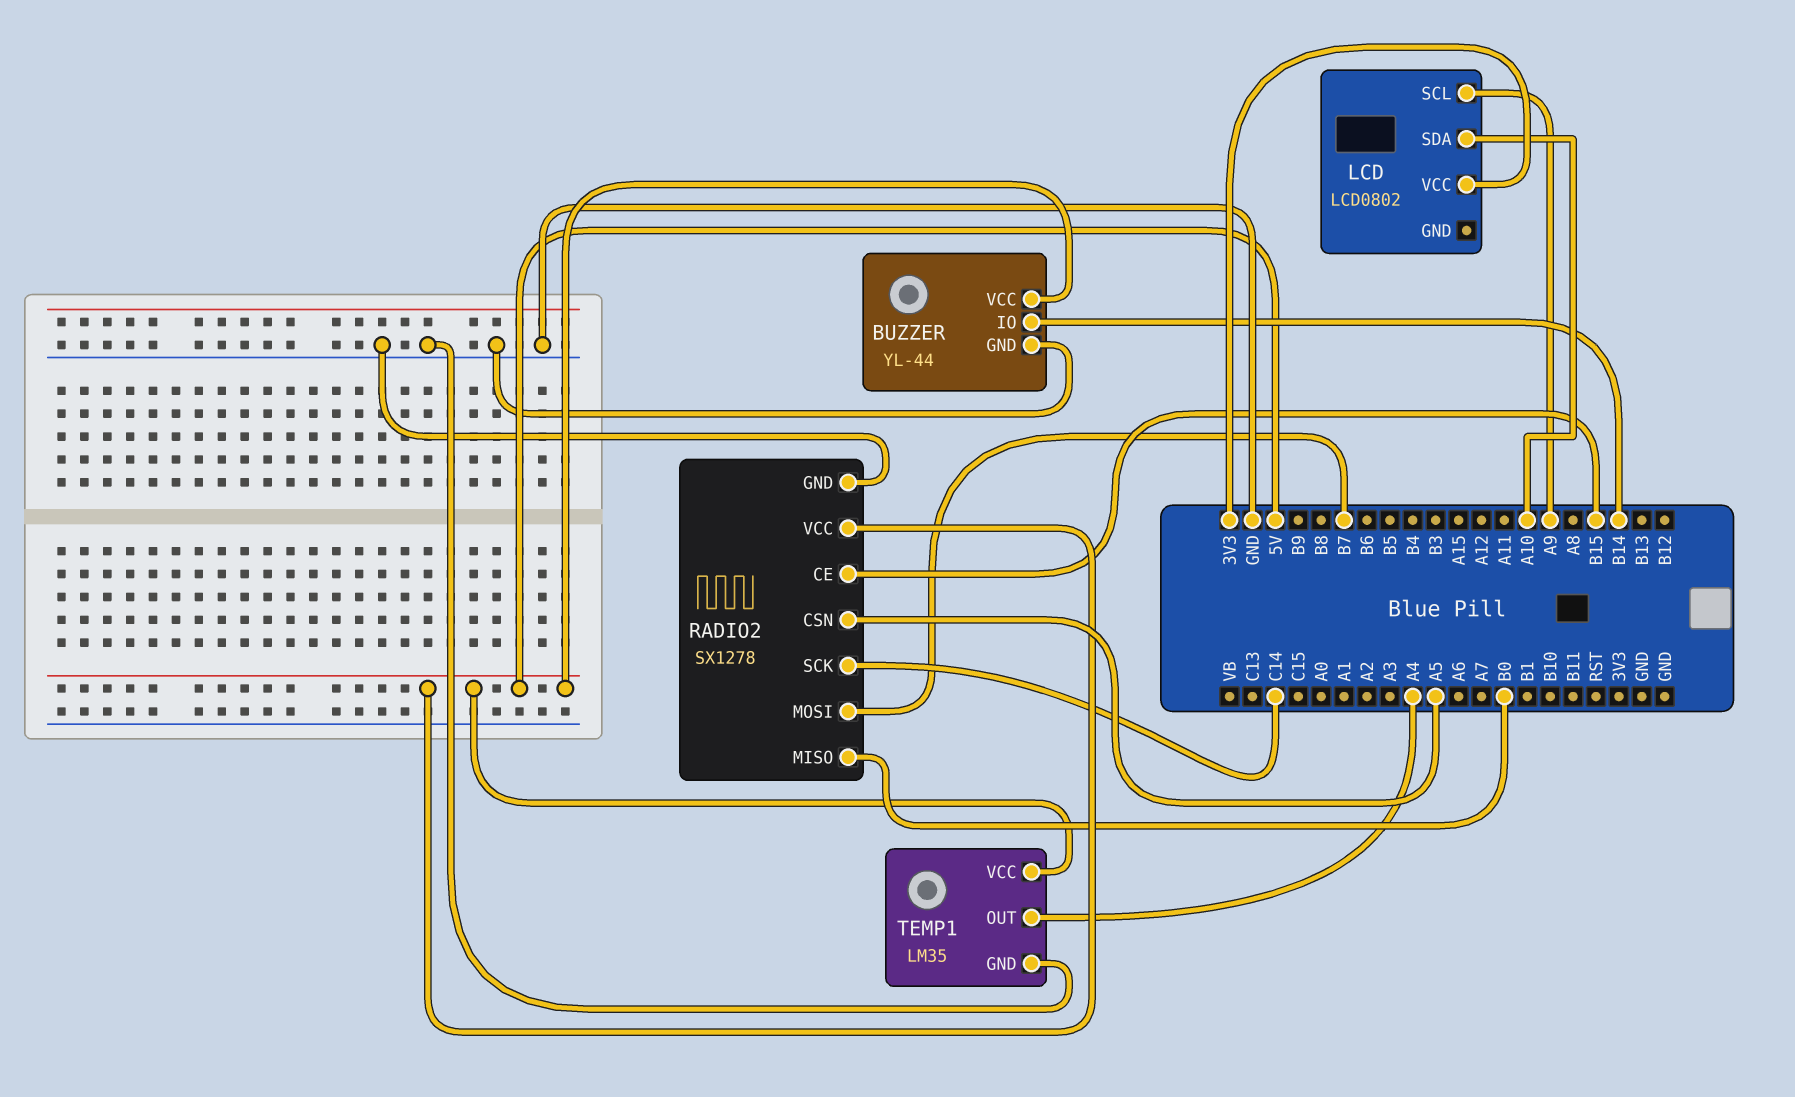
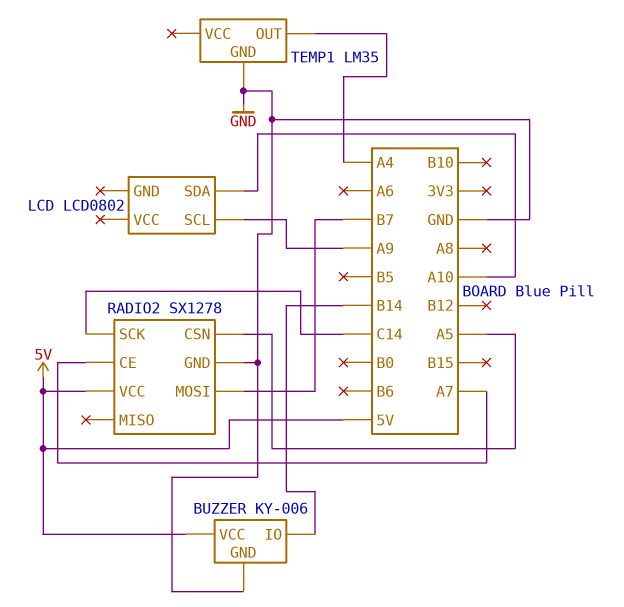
BUZZER: YL-44 -> KY-006
LCD pin VCC: 3V3 -> none
RADIO2 pin CE: B15 -> A7
RADIO2 pin MISO: B0 -> none
TEMP1 pin VCC: 5V -> none

